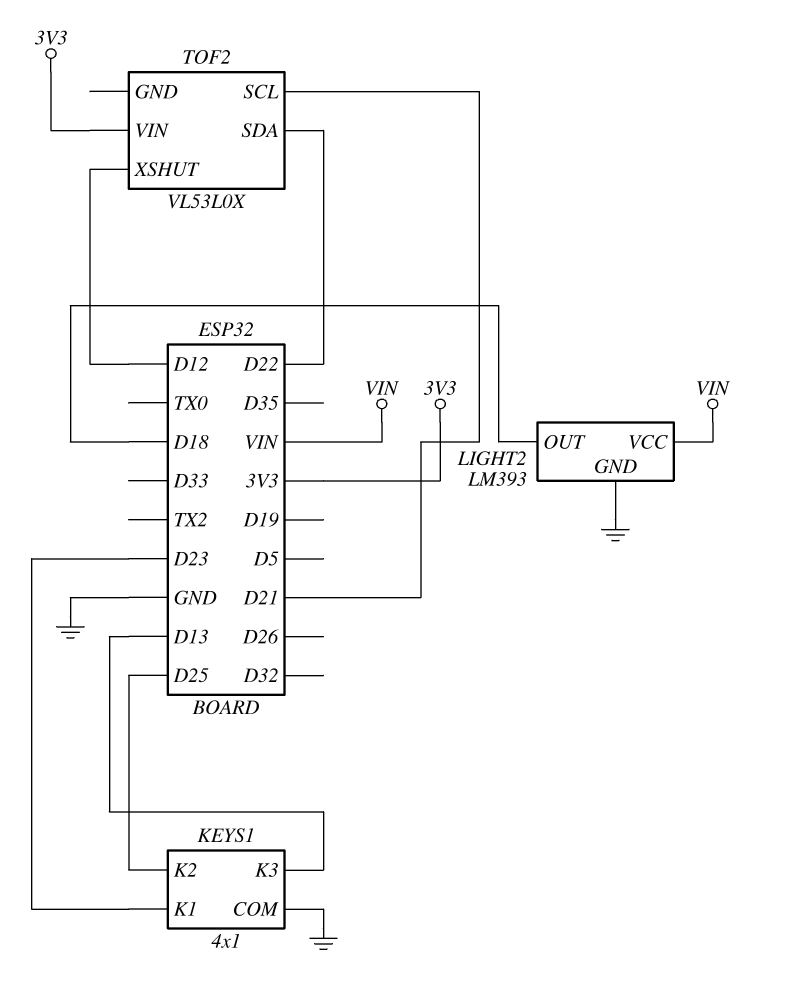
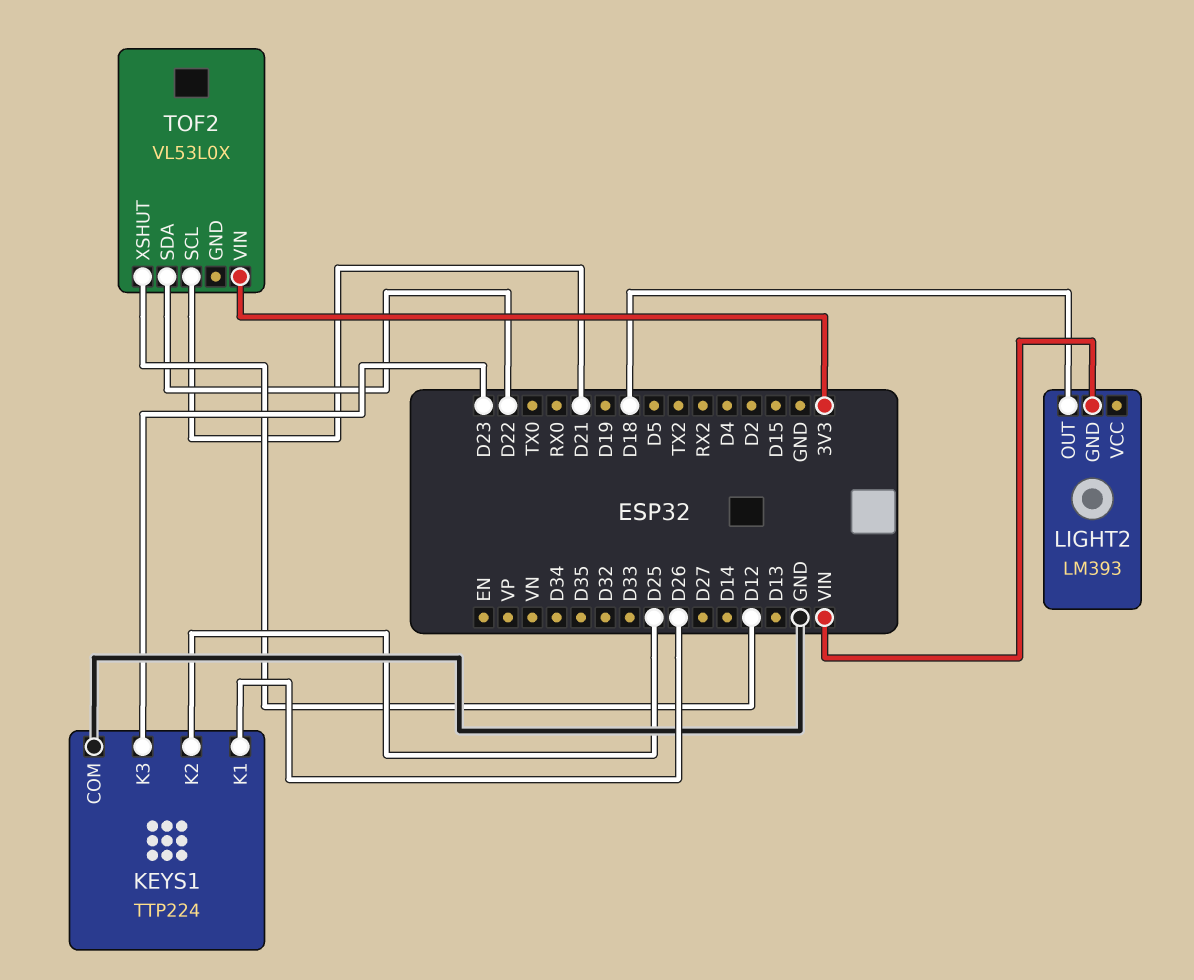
KEYS1: 4x1 -> TTP224
KEYS1 pin K1: D23 -> D26
KEYS1 pin K3: D13 -> D23
LIGHT2 pin GND: GND -> VIN
LIGHT2 pin VCC: VIN -> none

